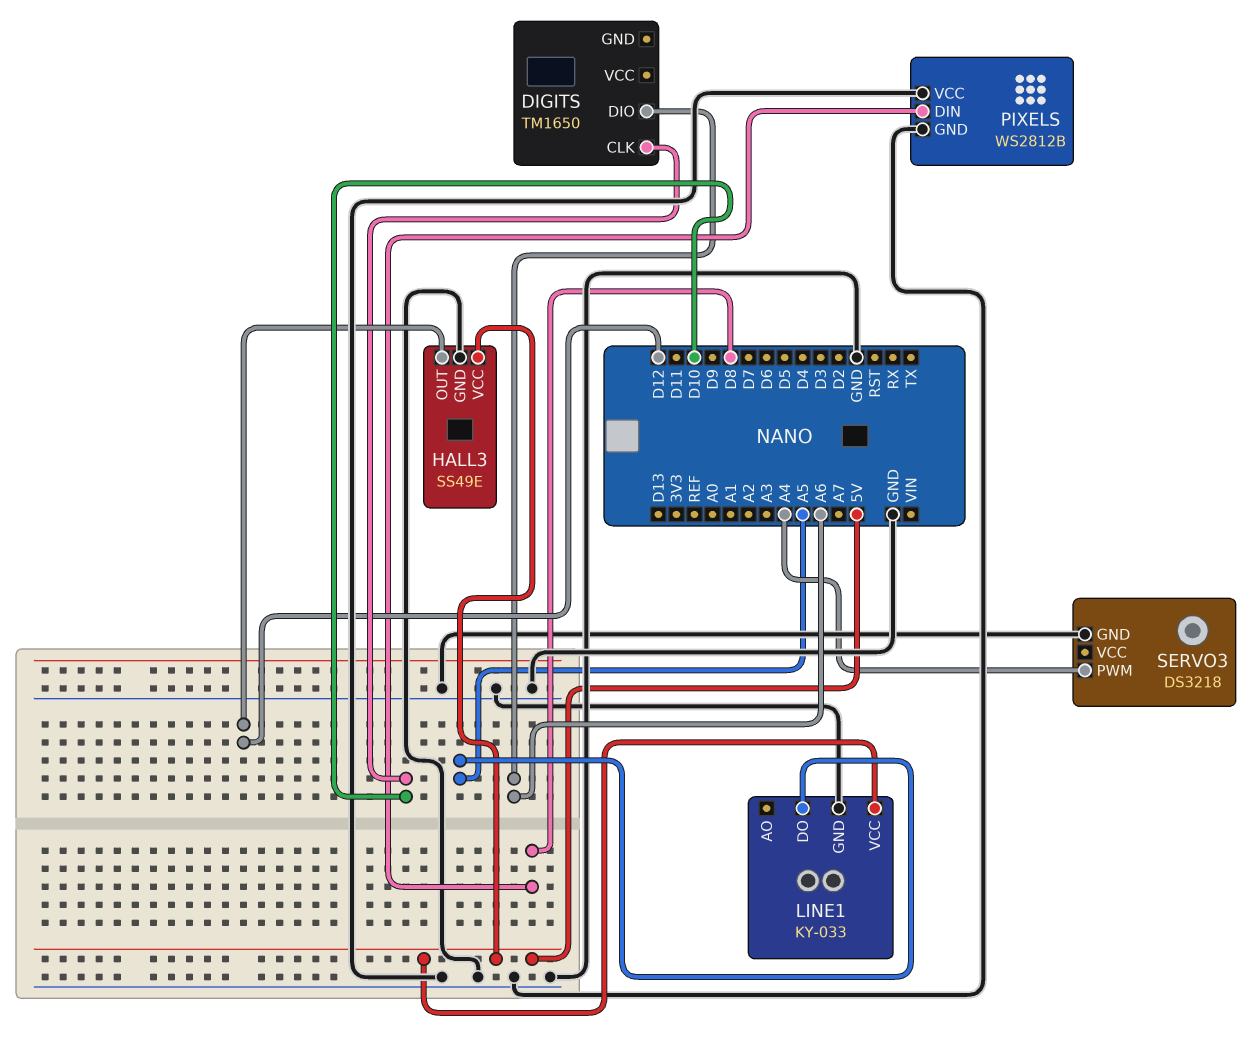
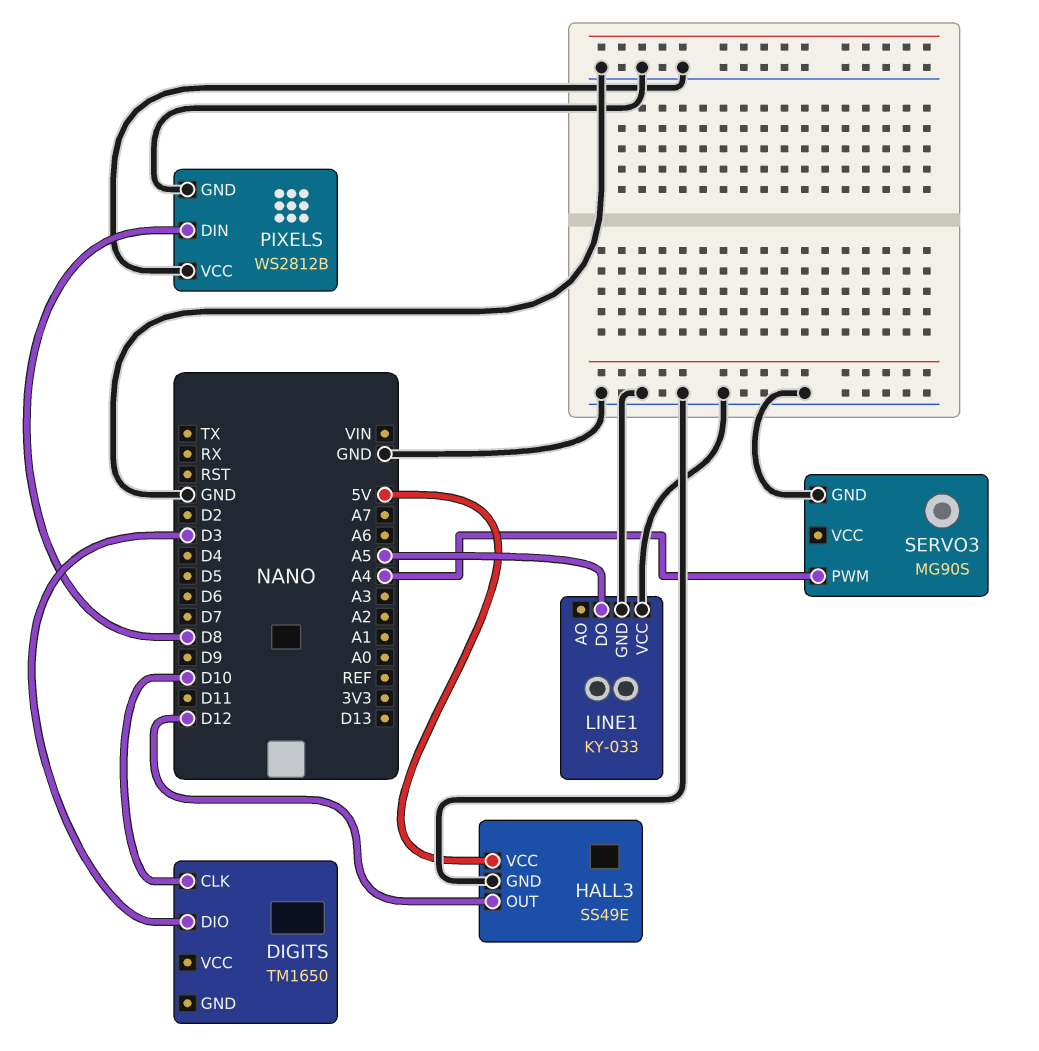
DIGITS pin DIO: A6 -> D3
LINE1 pin VCC: 5V -> GND
SERVO3: DS3218 -> MG90S

